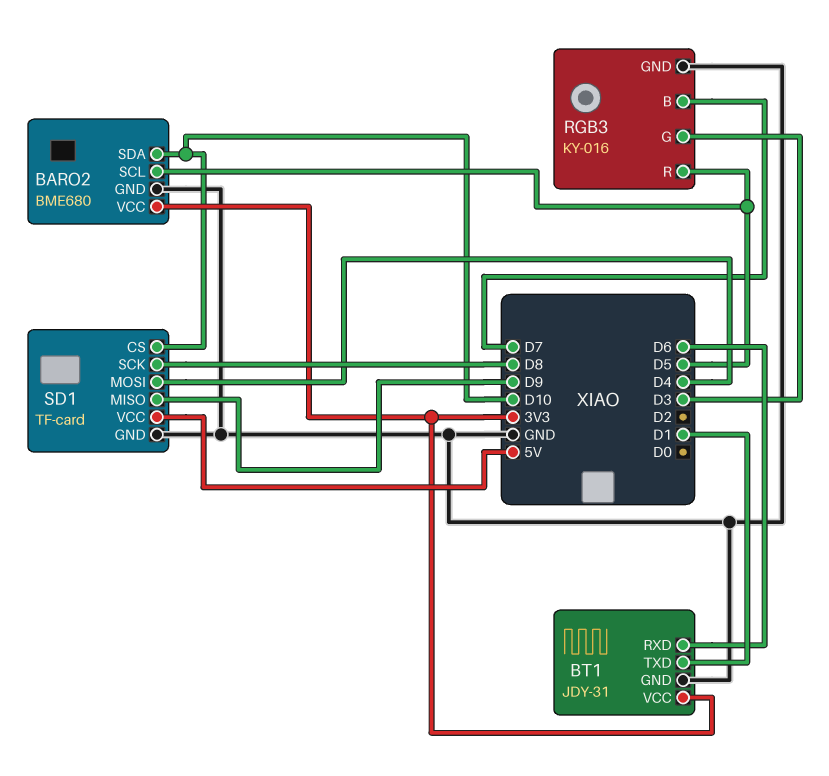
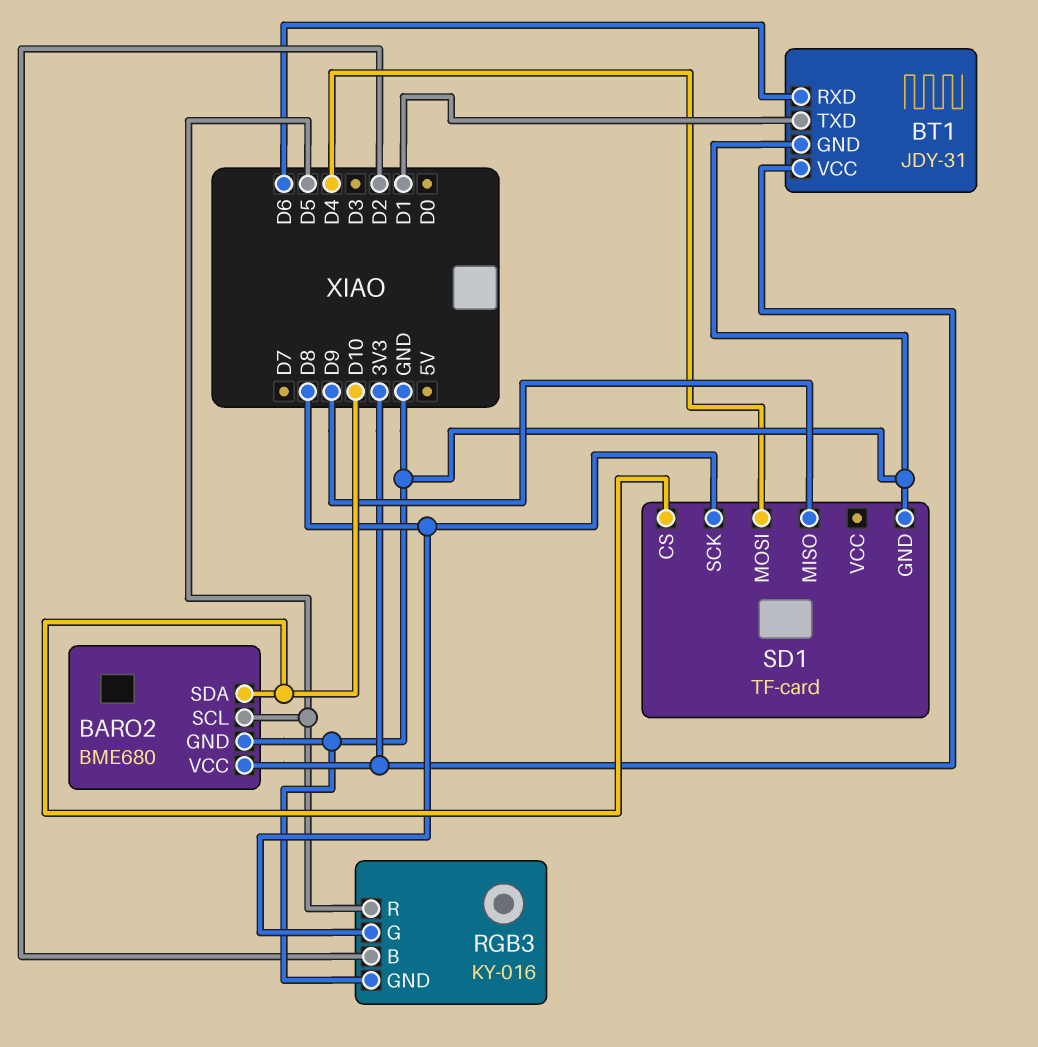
RGB3 pin B: D7 -> D2
RGB3 pin G: D3 -> D8
SD1 pin VCC: 5V -> none

